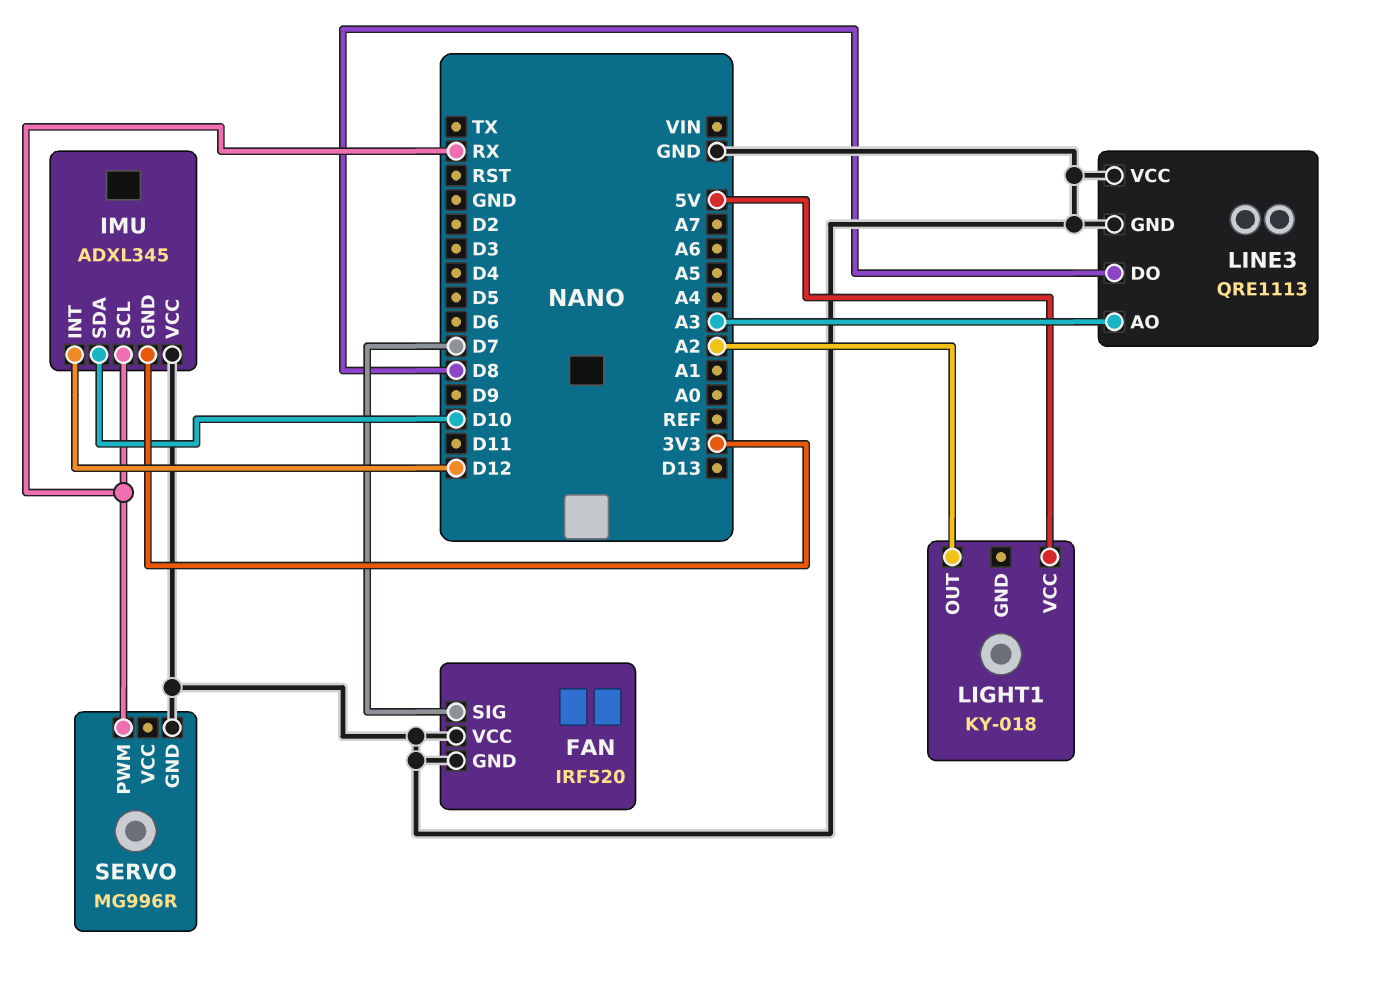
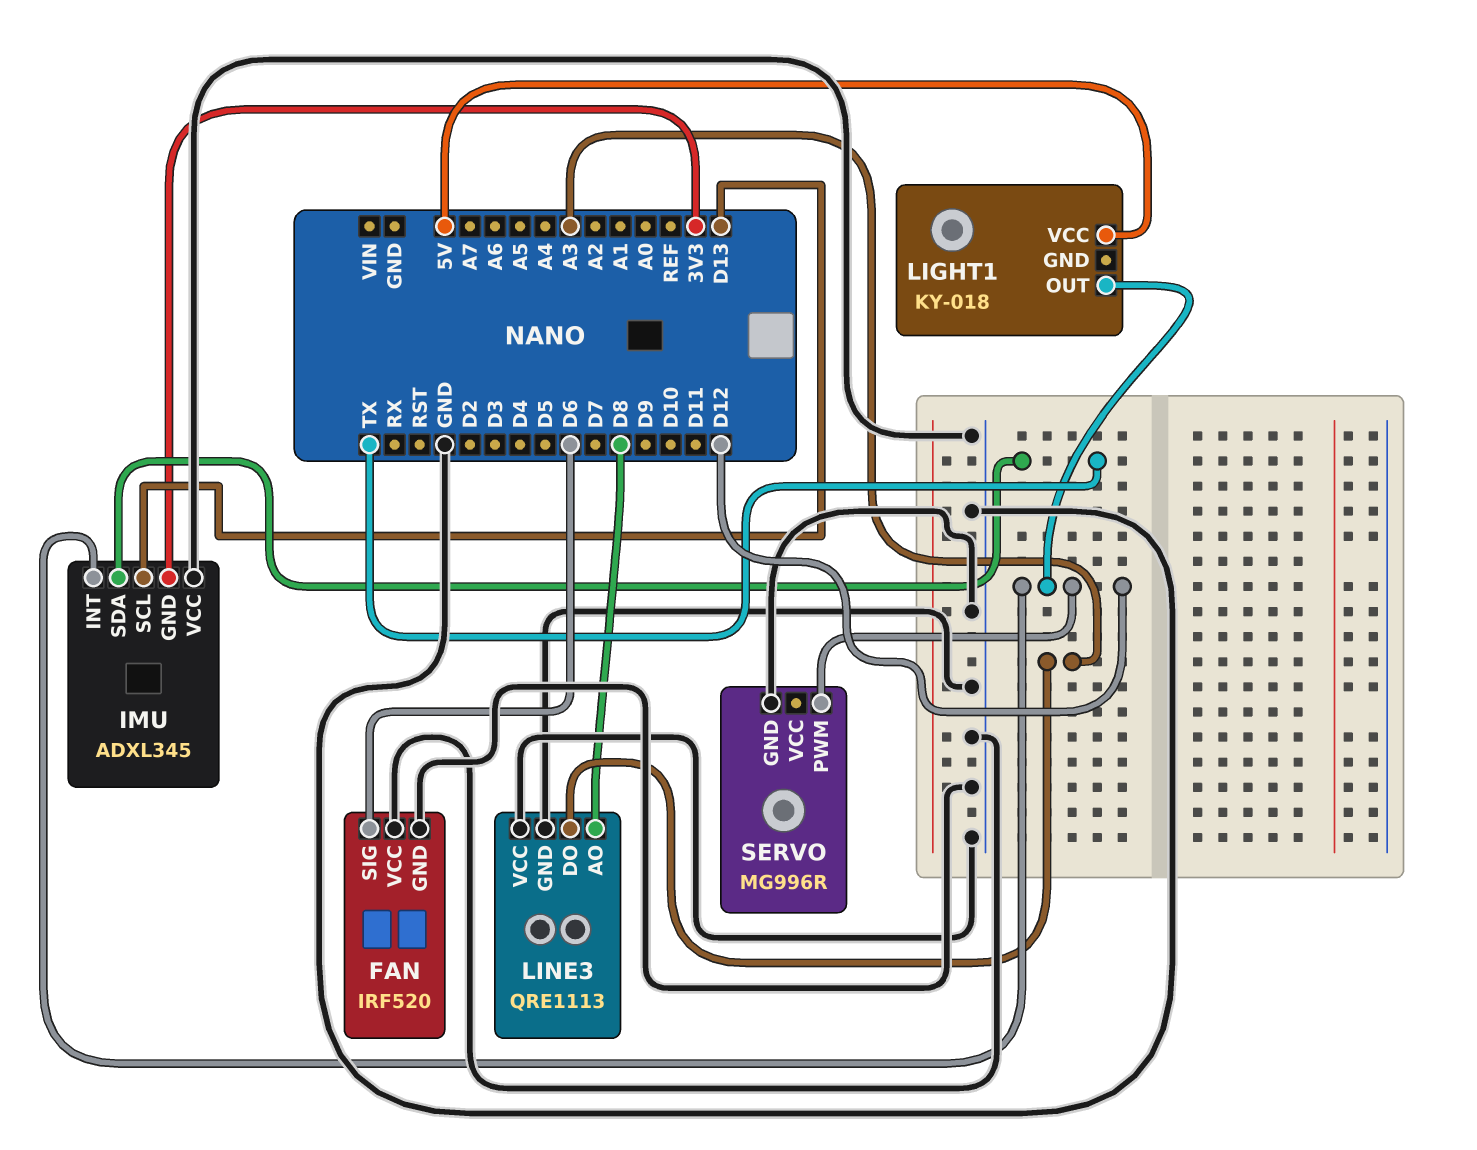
FAN pin SIG: D7 -> D6
IMU pin SCL: RX -> D13
IMU pin SDA: D10 -> TX
LIGHT1 pin OUT: A2 -> D12
LINE3 pin AO: A3 -> D8
LINE3 pin DO: D8 -> A3
SERVO pin PWM: RX -> D12

